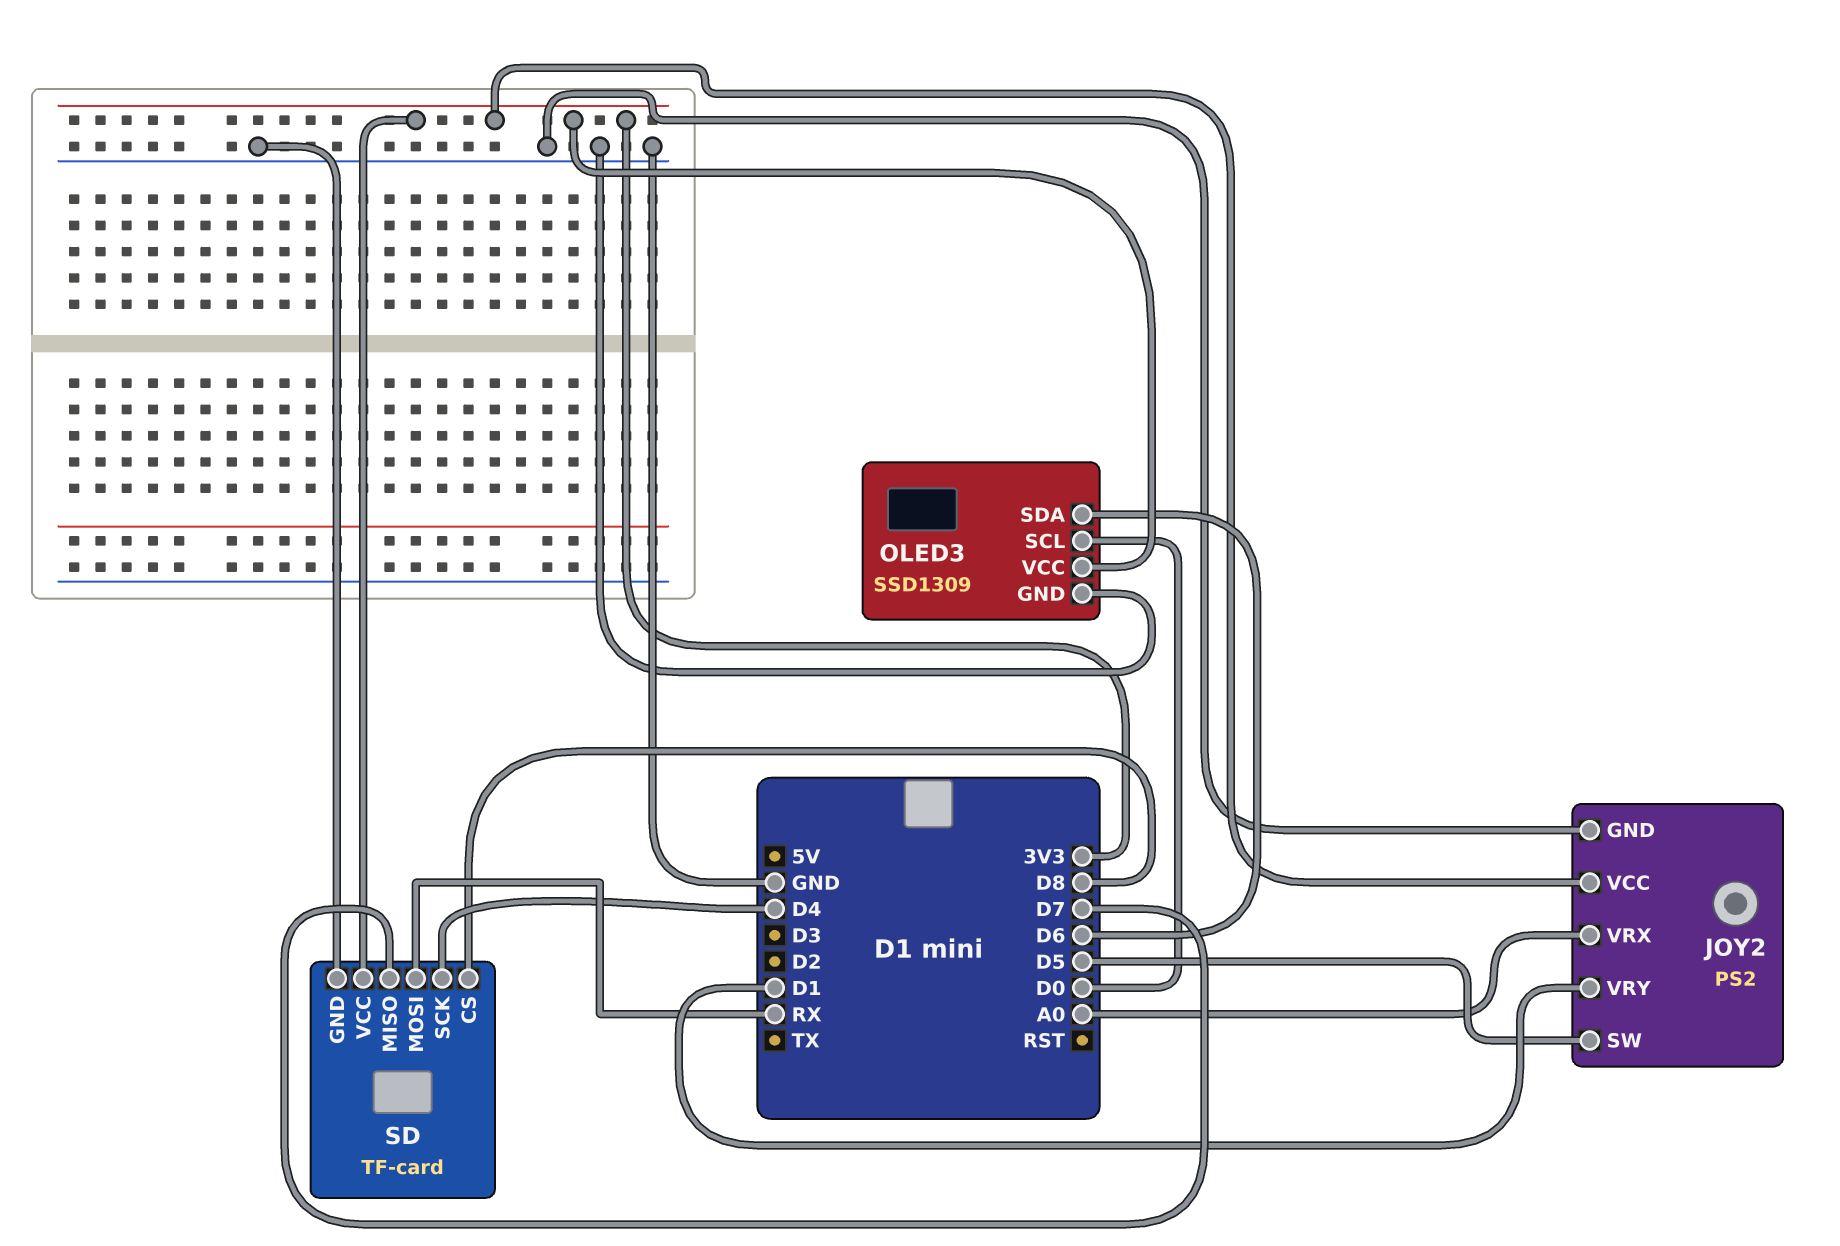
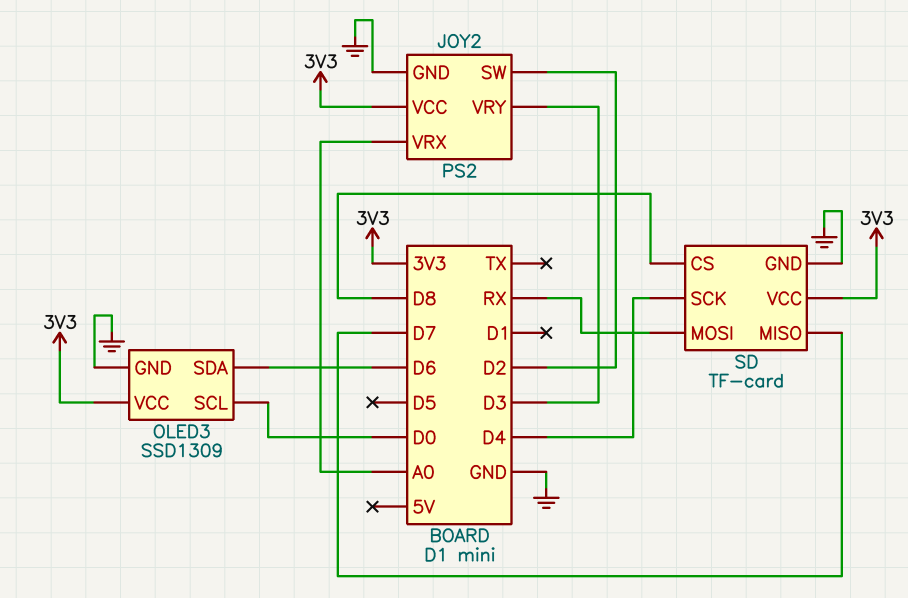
JOY2 pin SW: D5 -> D2
JOY2 pin VRY: D1 -> D3

